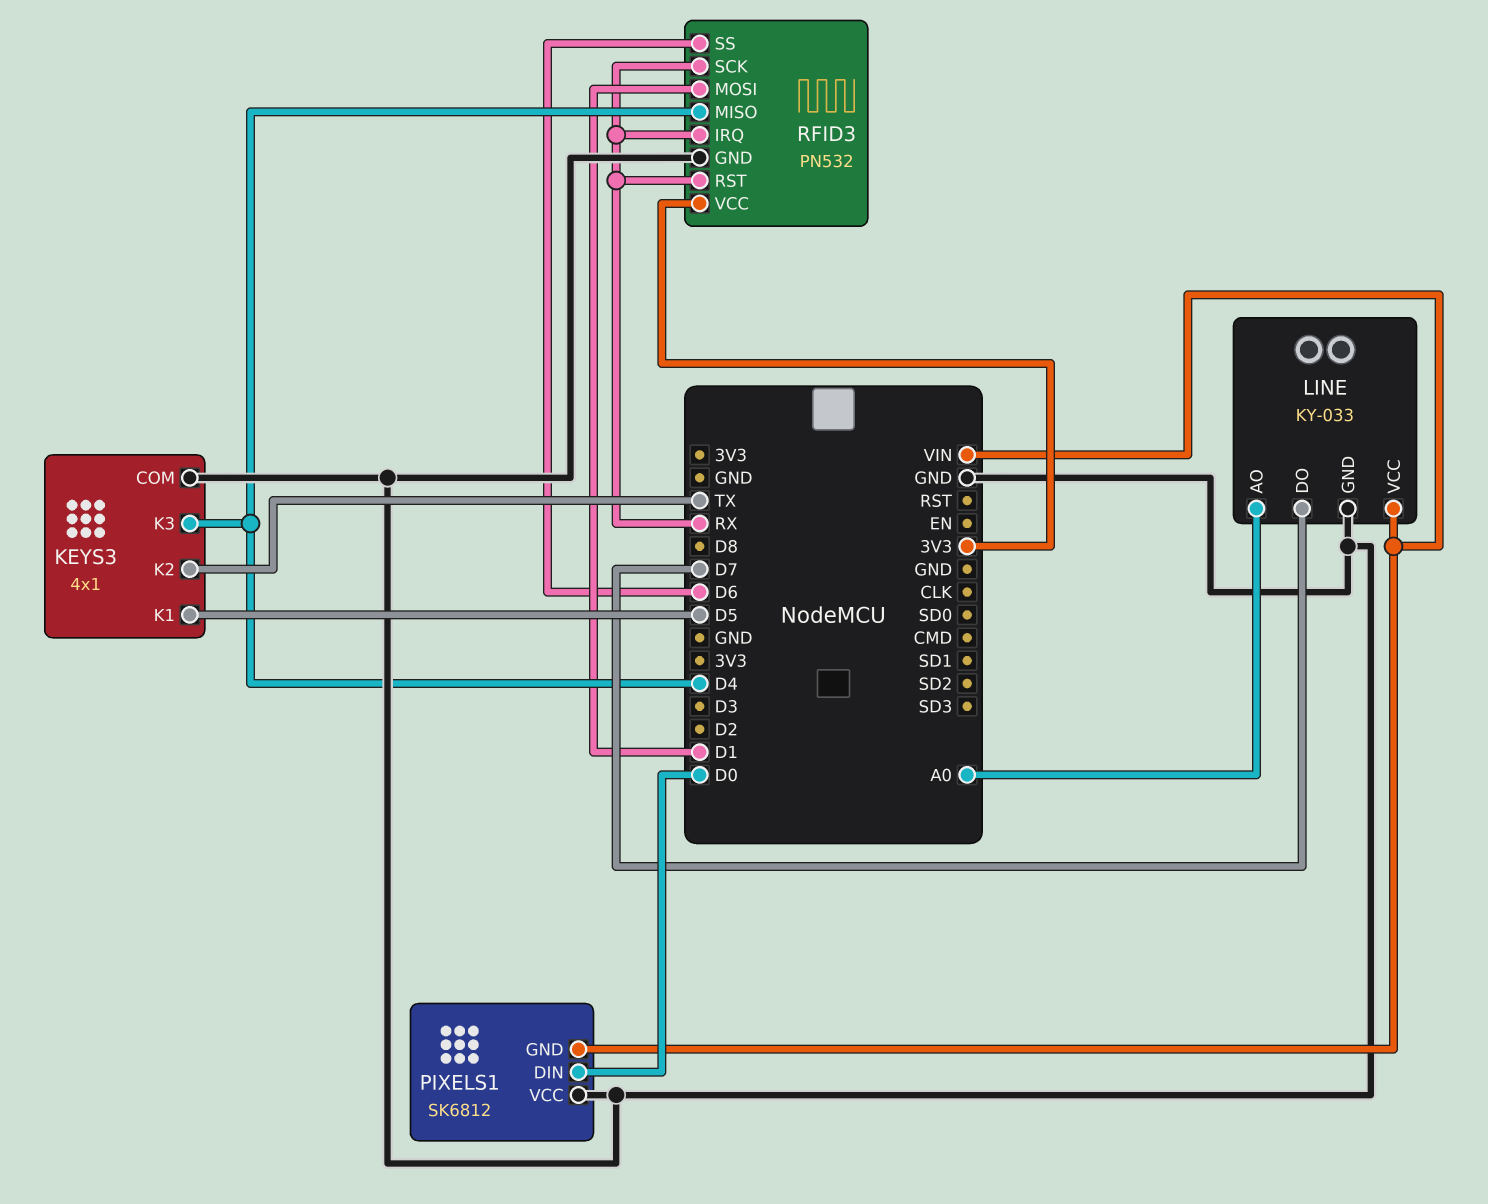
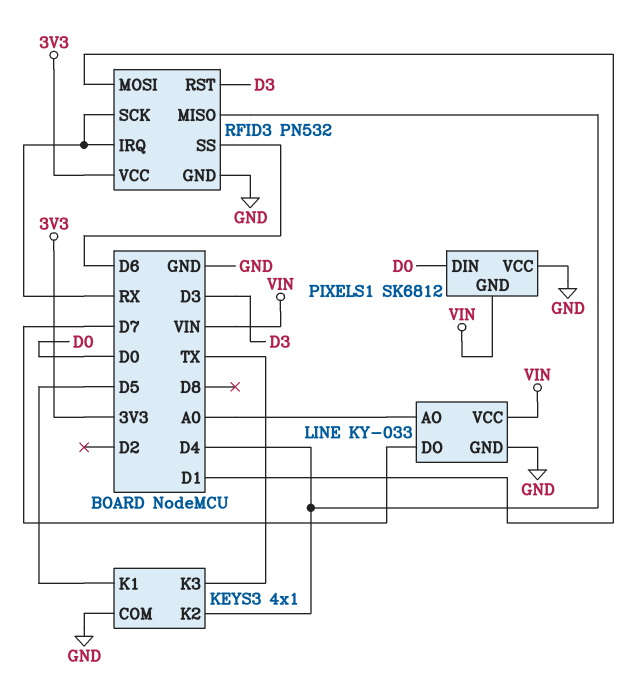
KEYS3 pin K2: TX -> D4
KEYS3 pin K3: D4 -> TX
RFID3 pin RST: RX -> D3

